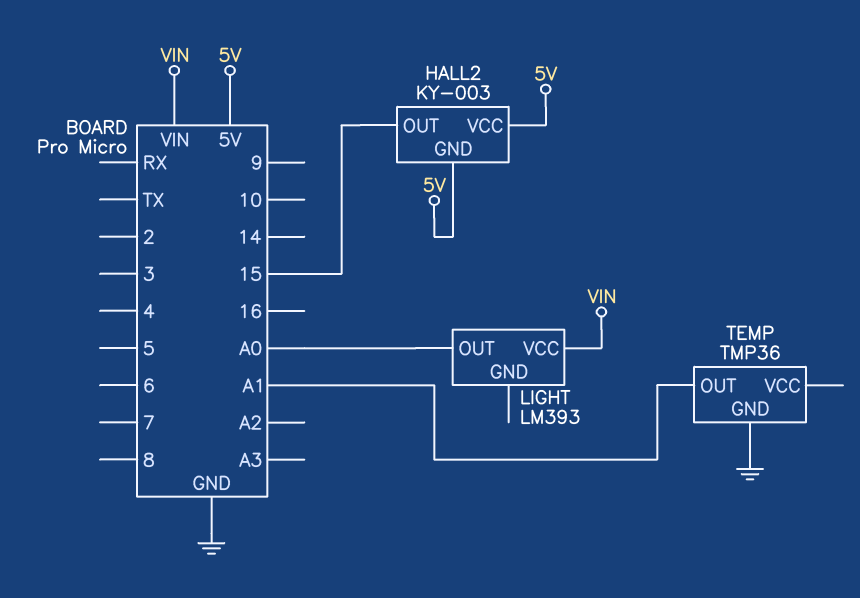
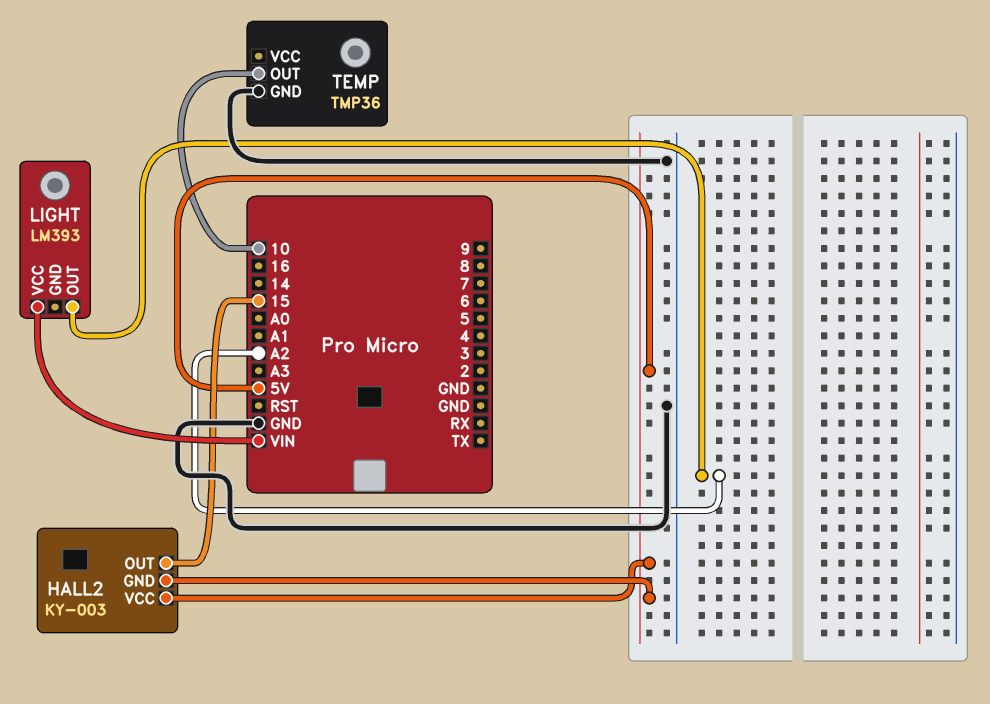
LIGHT pin OUT: A0 -> A2
TEMP pin OUT: A1 -> 10

